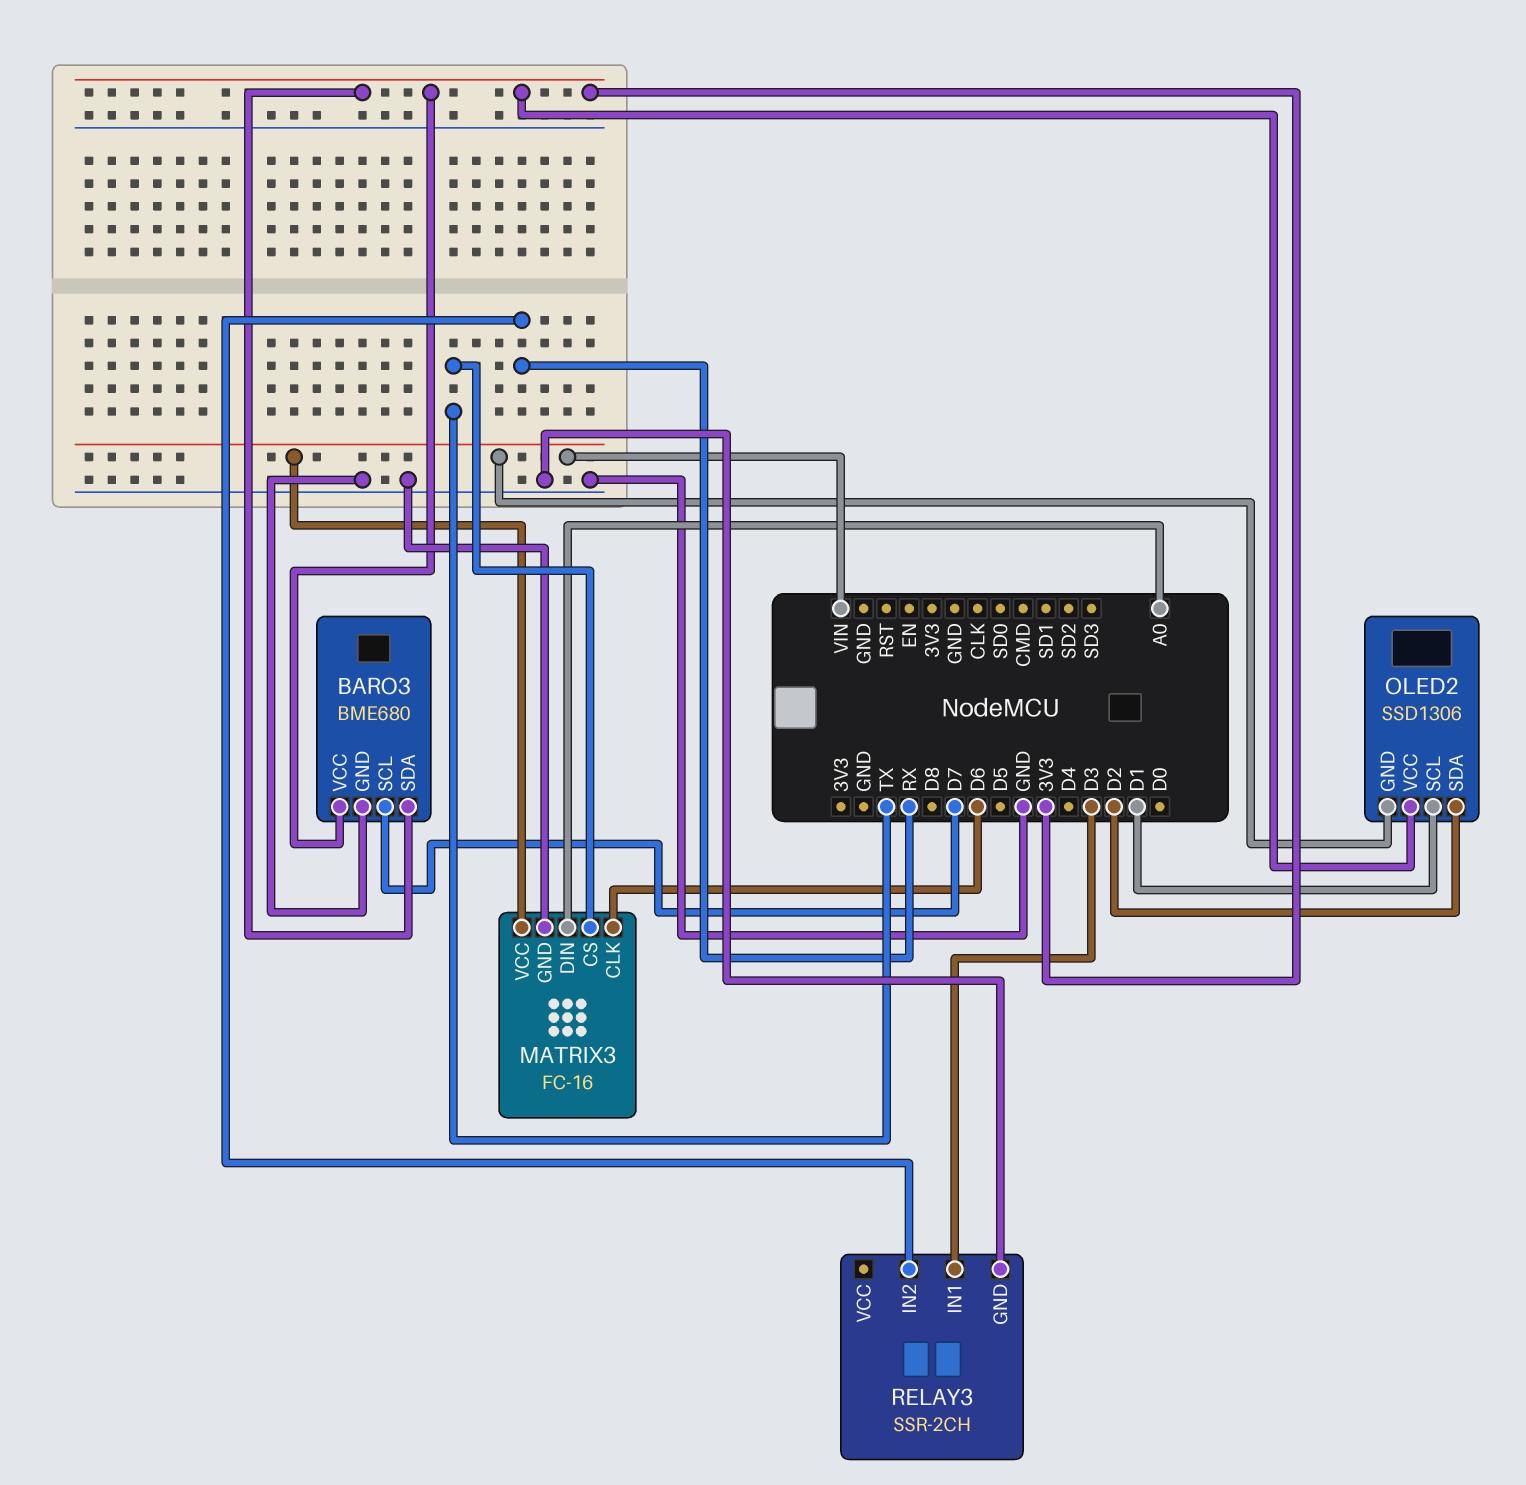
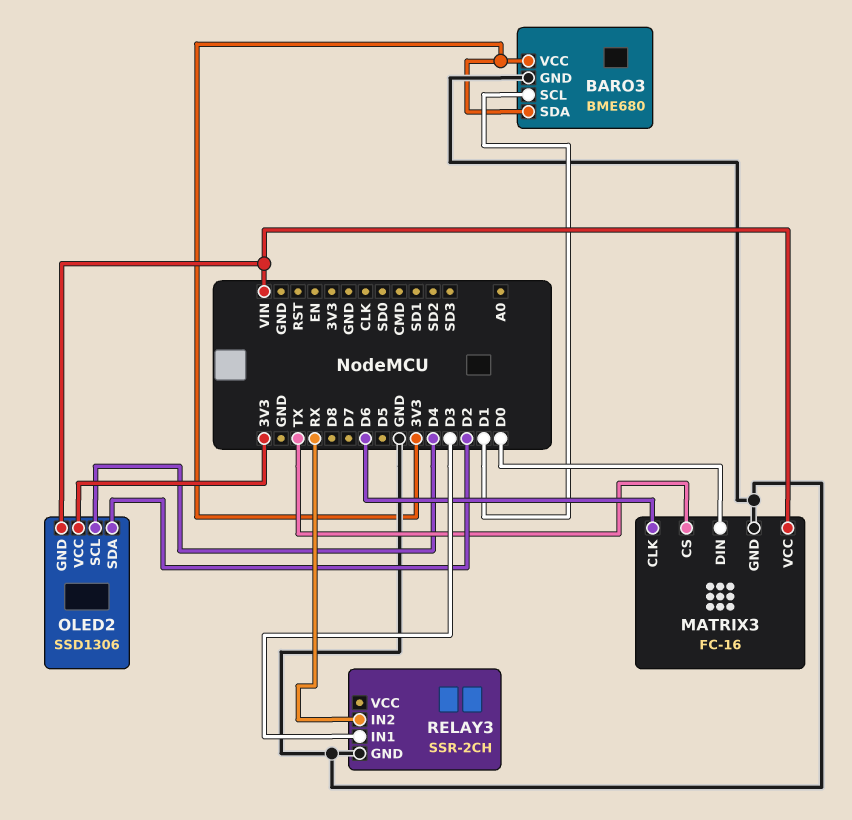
BARO3 pin SCL: D7 -> D1
MATRIX3 pin DIN: A0 -> D0
OLED2 pin SCL: D1 -> D4

